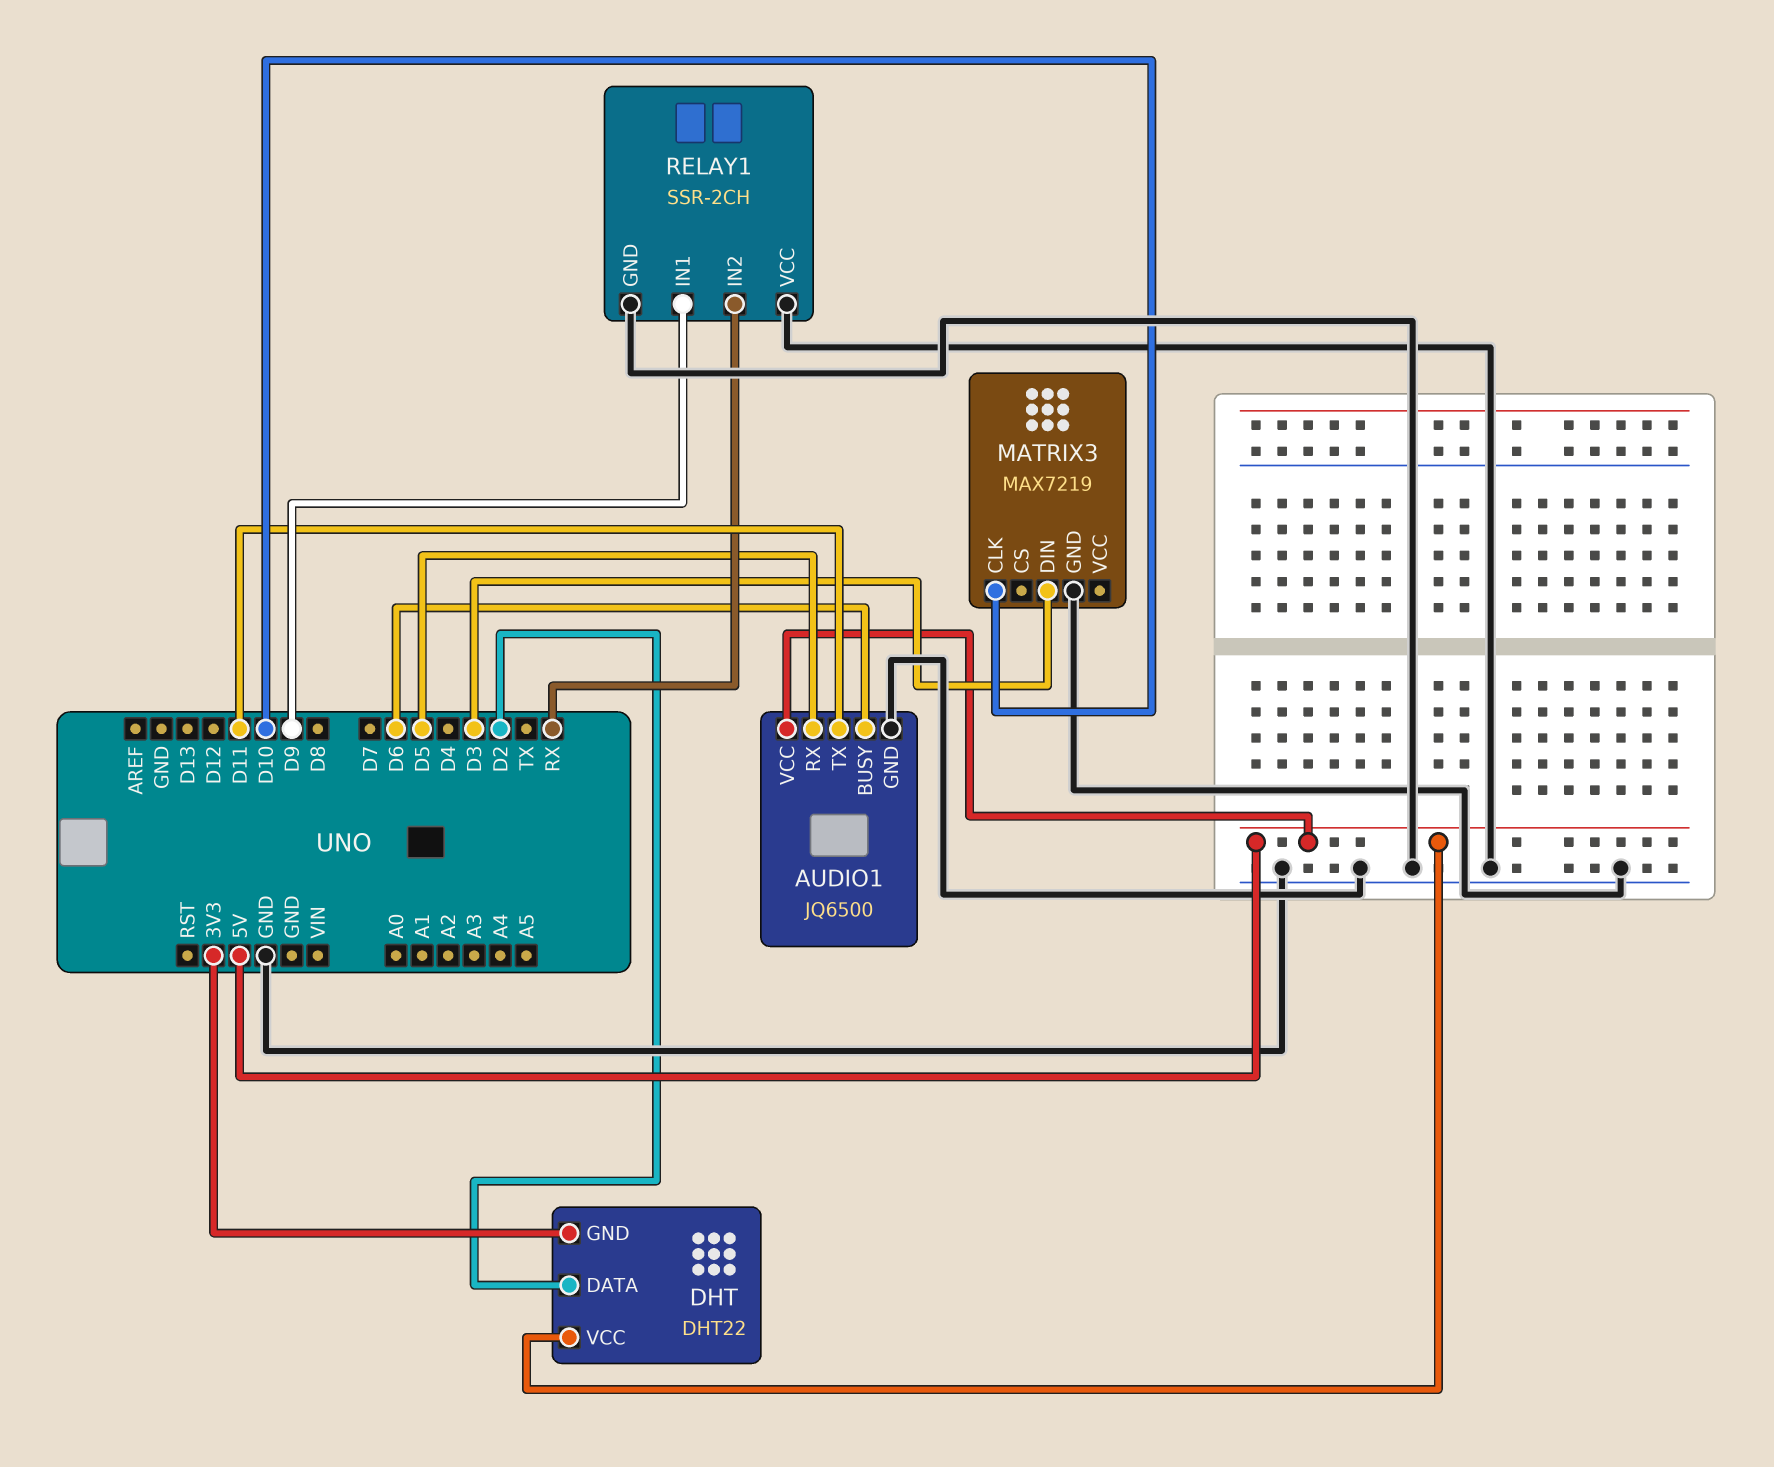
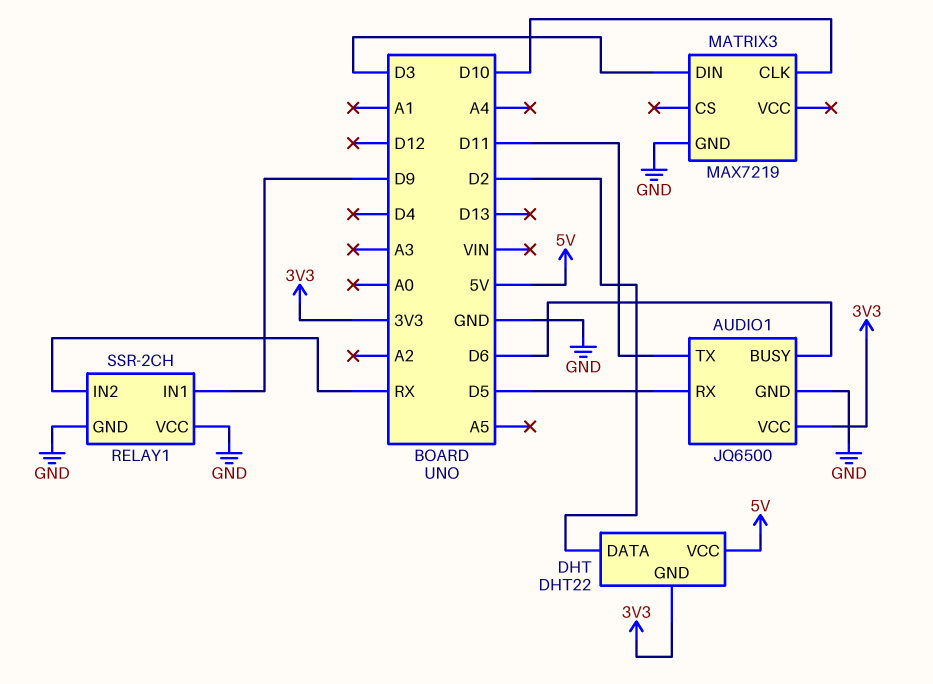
AUDIO1 pin VCC: 5V -> 3V3

